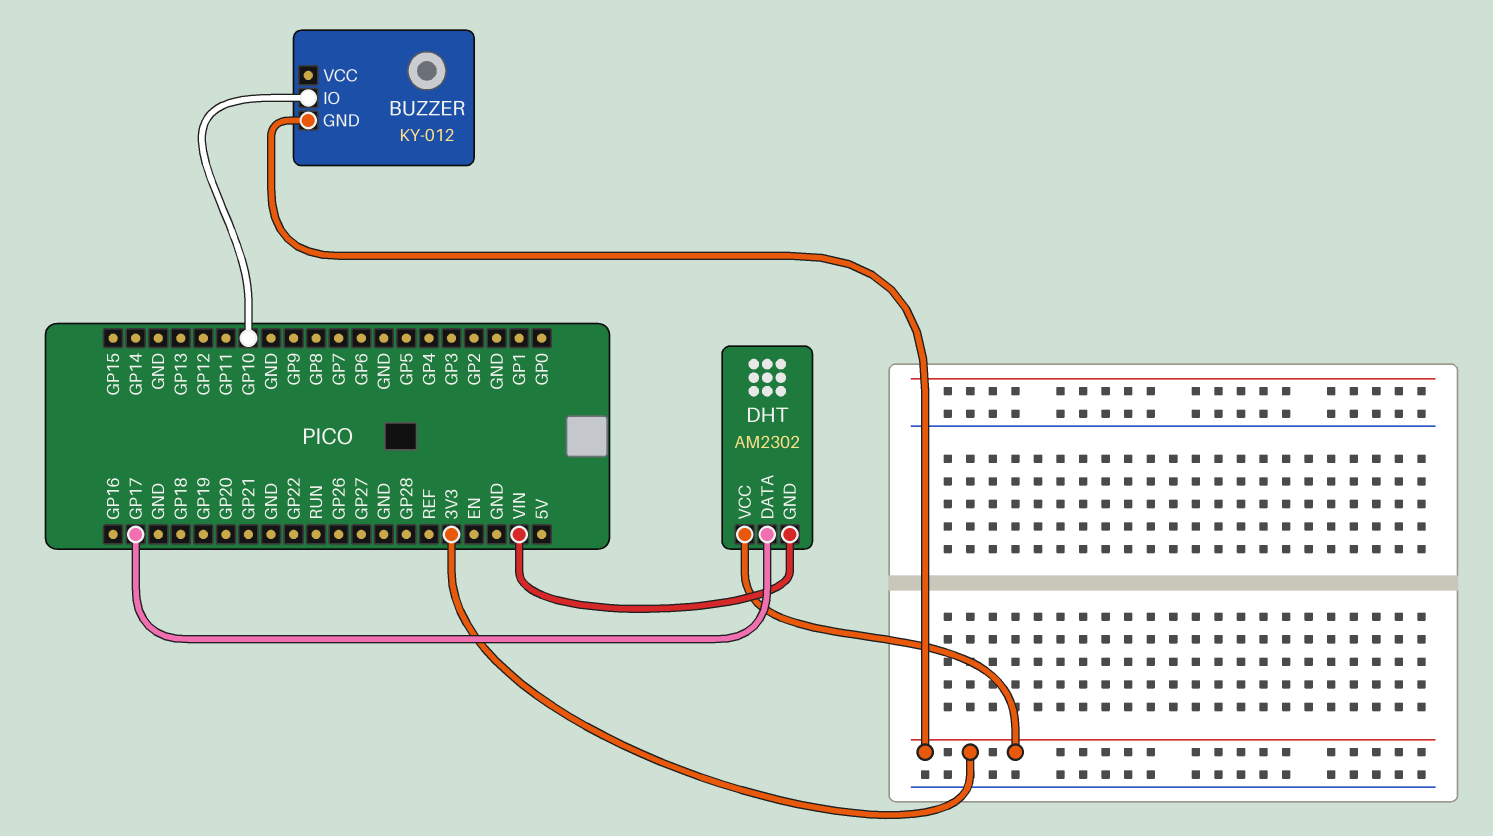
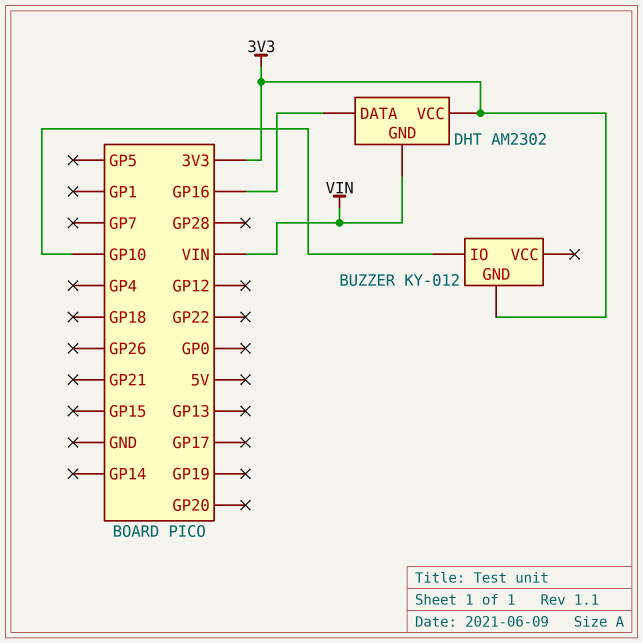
DHT pin DATA: GP17 -> GP16

